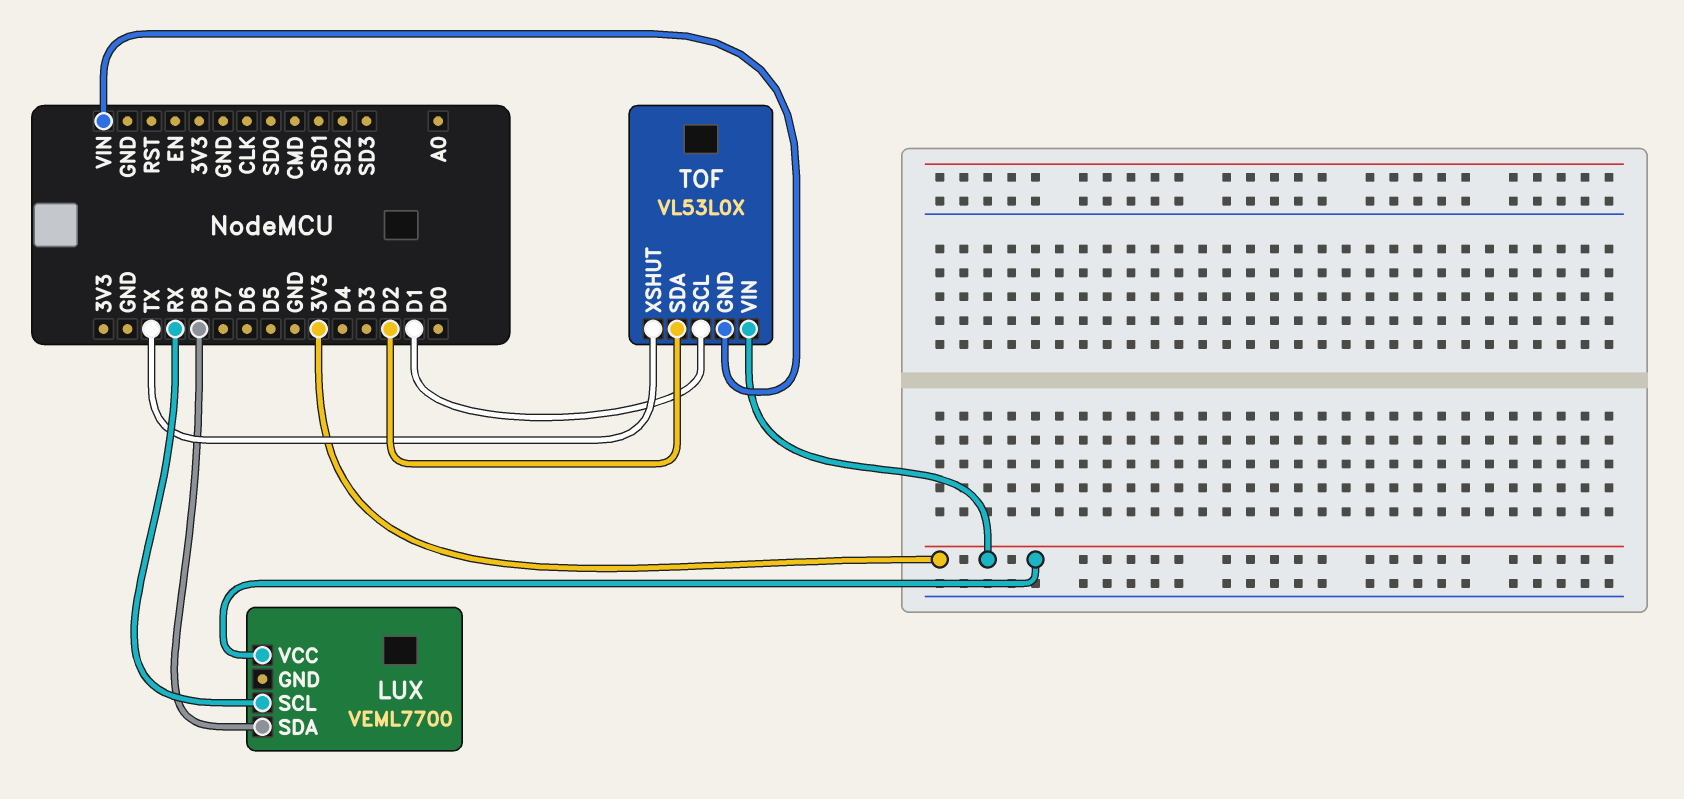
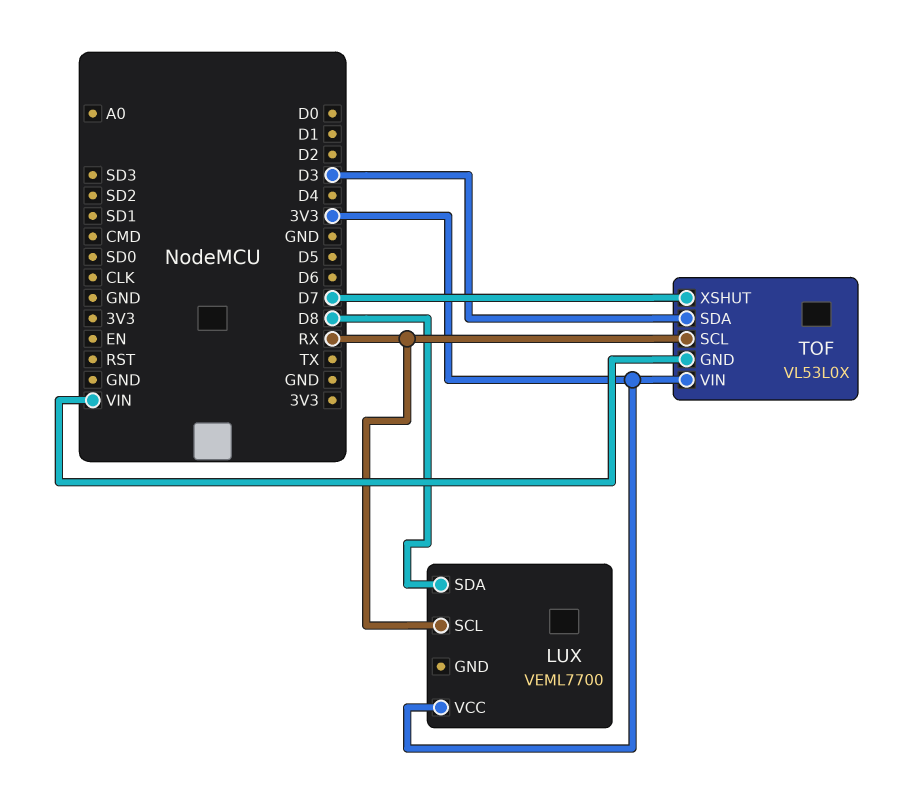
TOF pin SCL: D1 -> RX
TOF pin SDA: D2 -> D3
TOF pin XSHUT: TX -> D7

